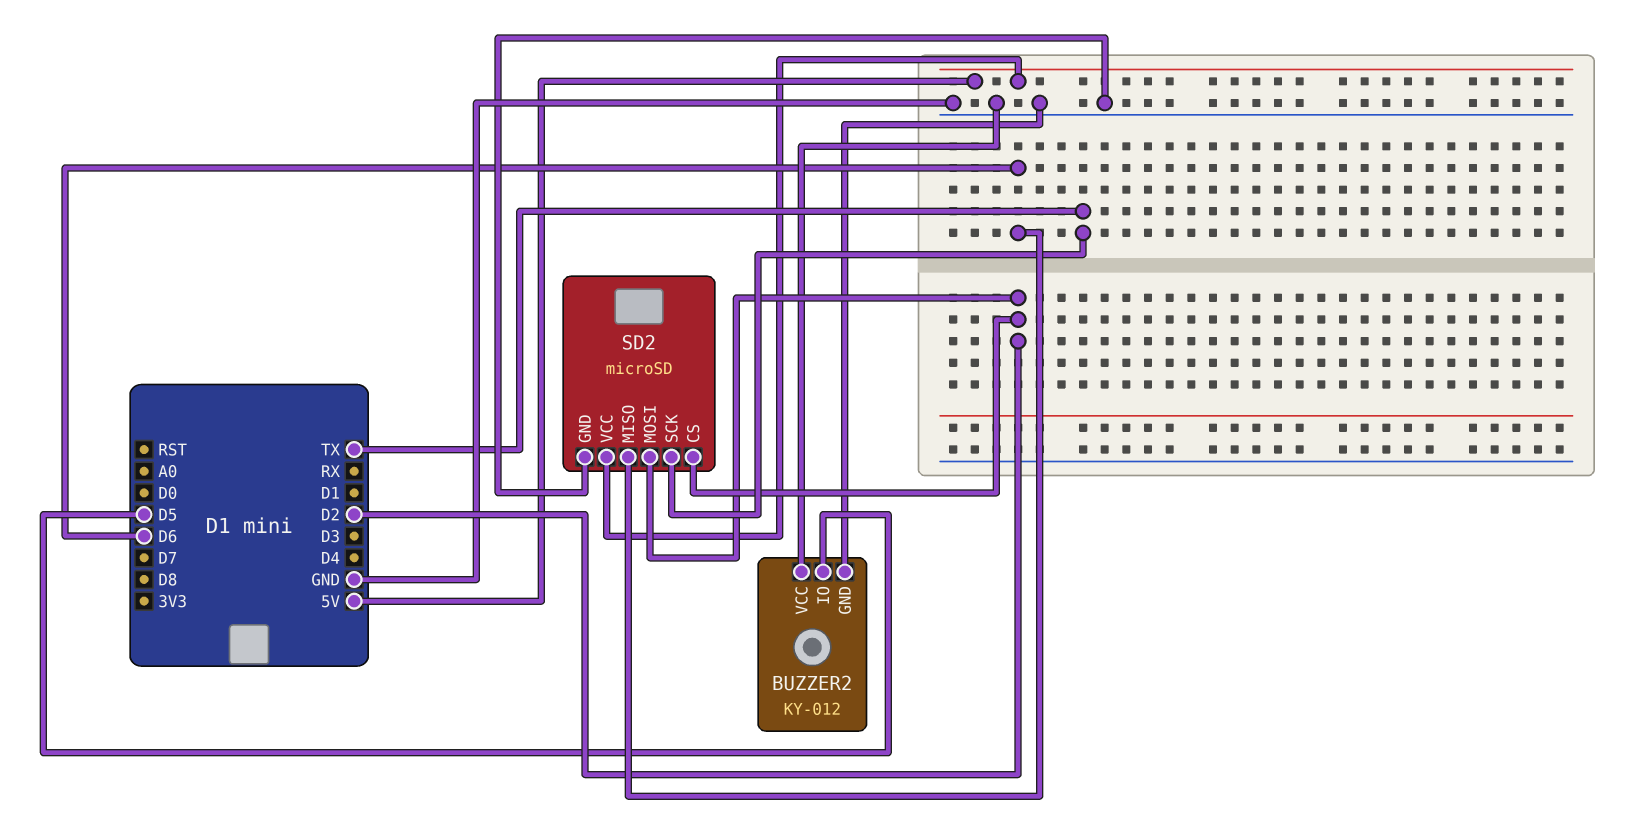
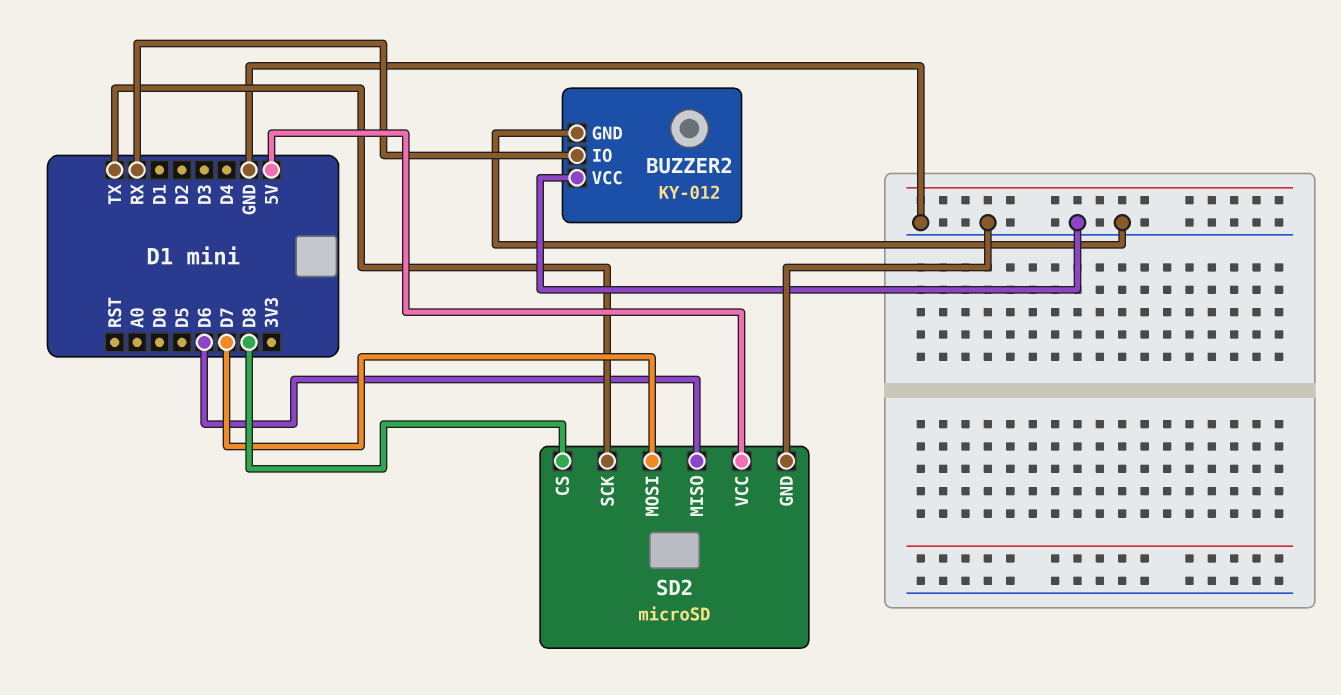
BUZZER2 pin IO: D5 -> RX
SD2 pin CS: D2 -> D8
SD2 pin MOSI: D2 -> D7

